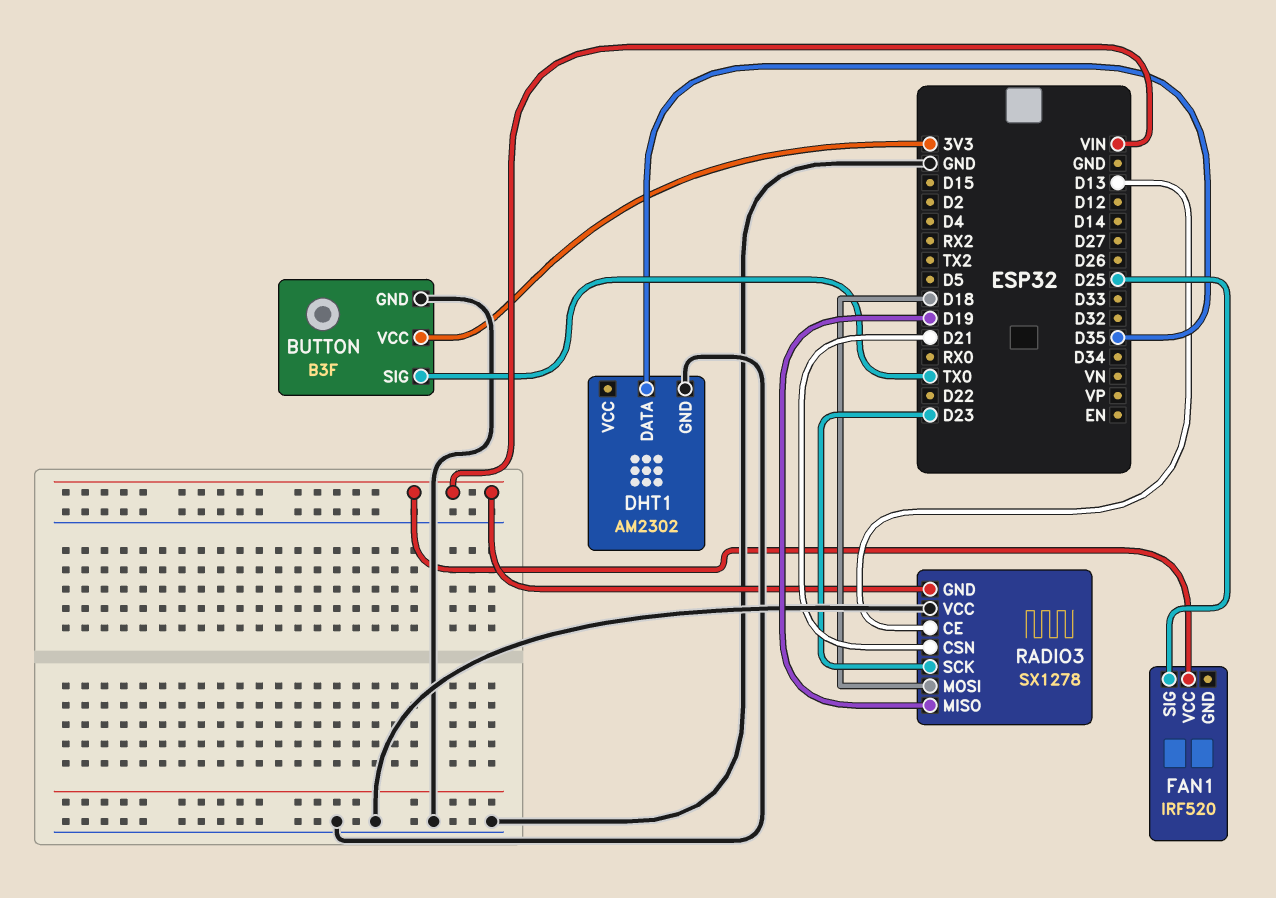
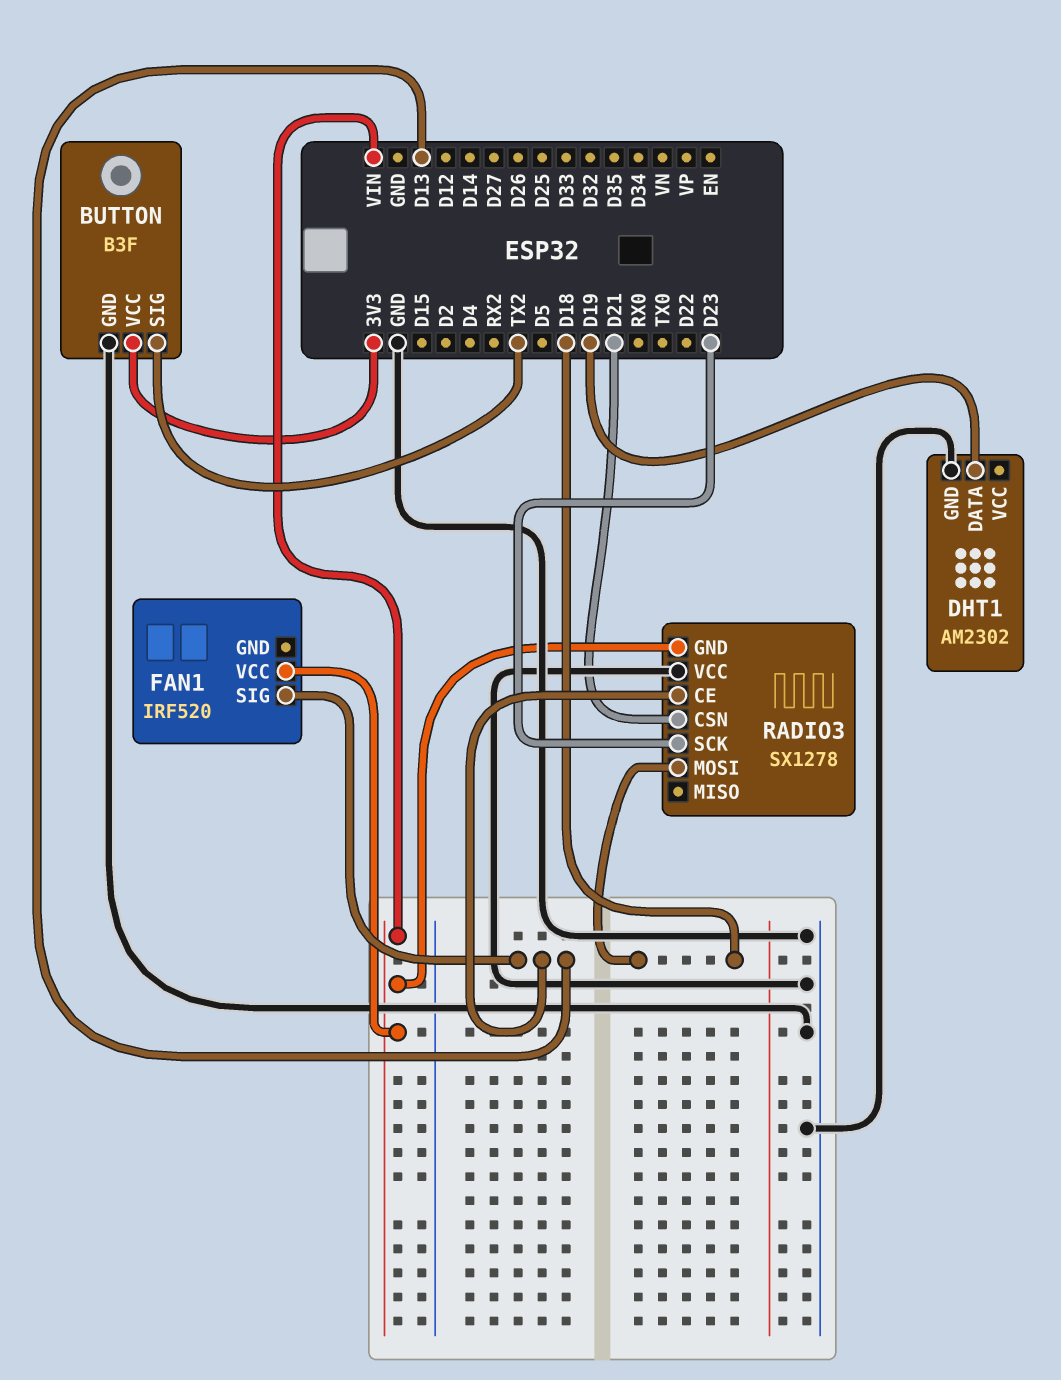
BUTTON pin SIG: TX0 -> TX2
DHT1 pin DATA: D35 -> D19
FAN1 pin SIG: D25 -> D13
RADIO3 pin MISO: D19 -> none

